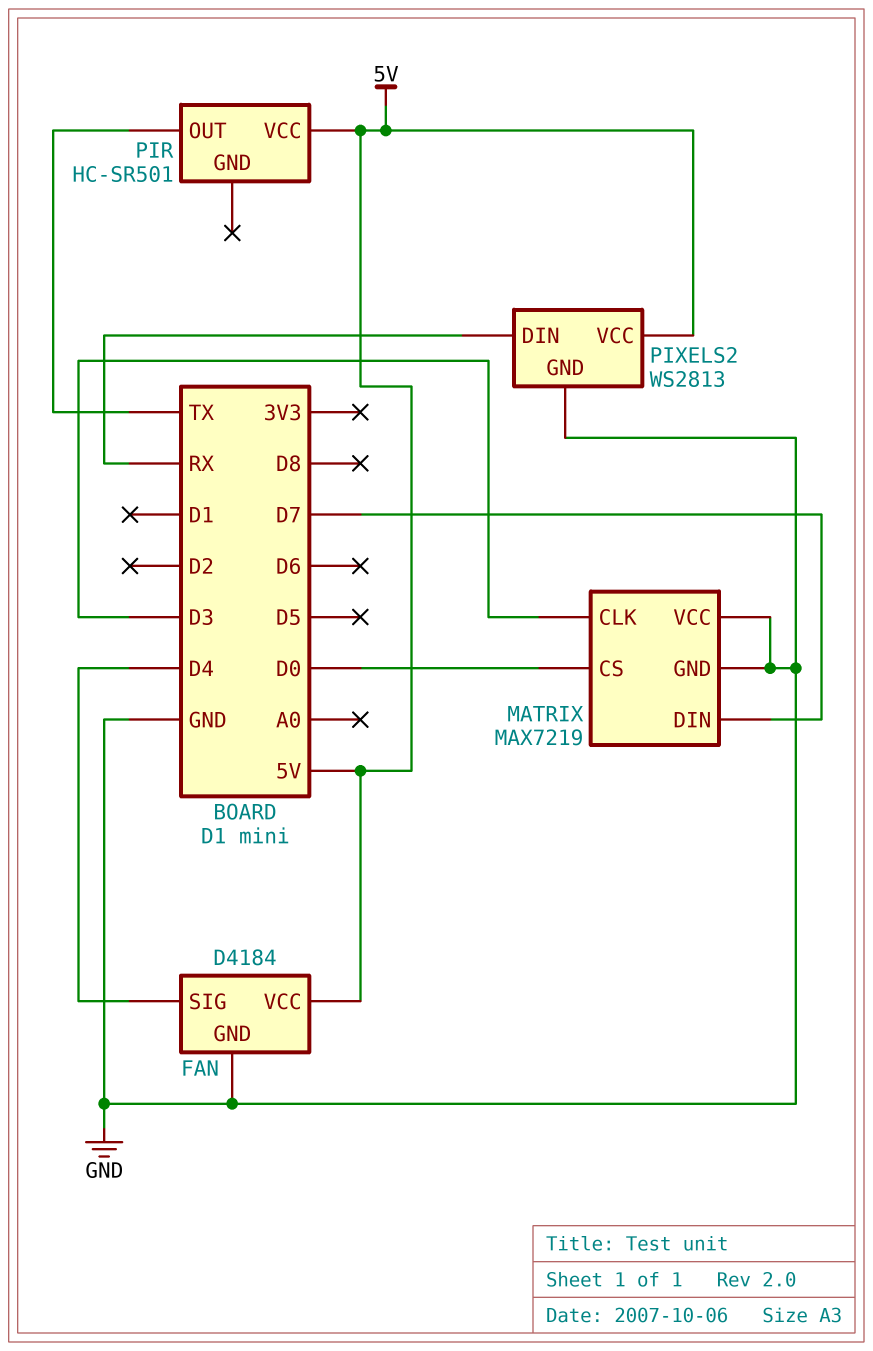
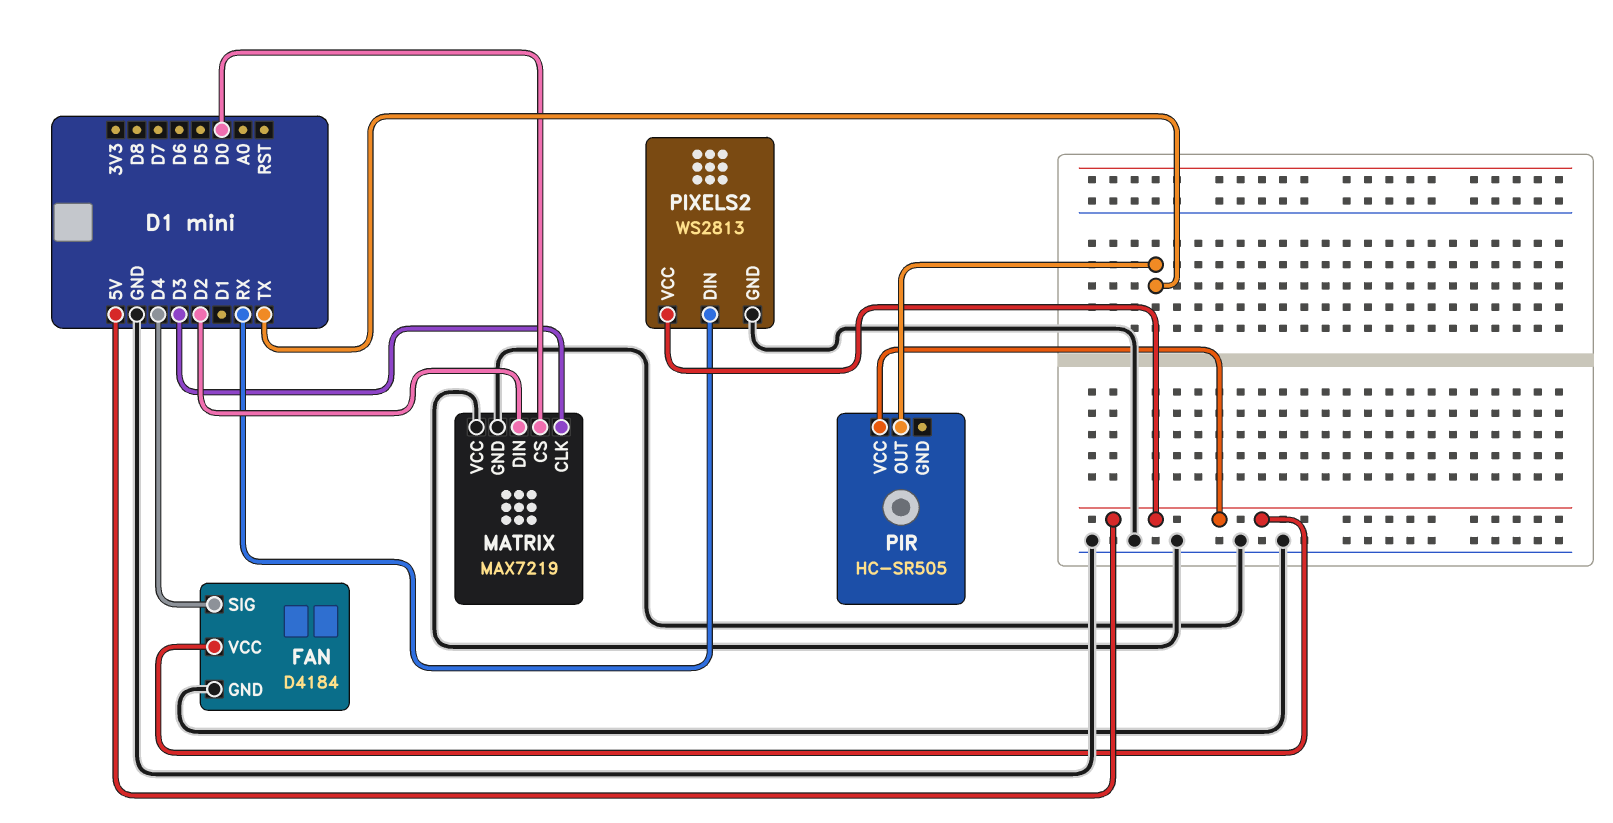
MATRIX pin DIN: D7 -> D2
PIR: HC-SR501 -> HC-SR505

